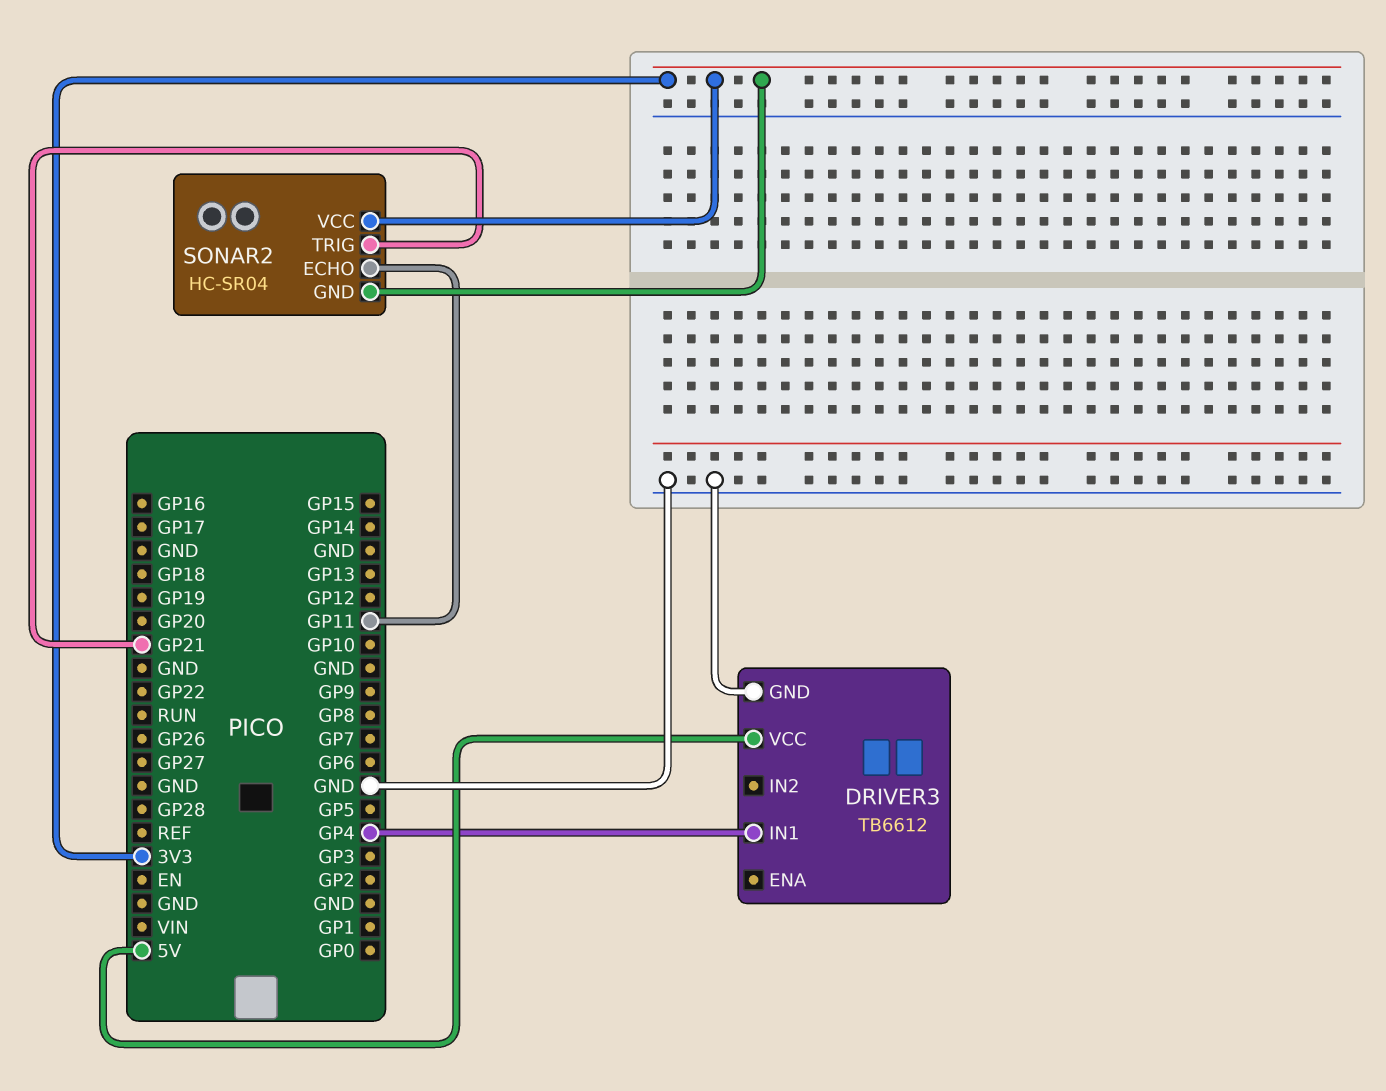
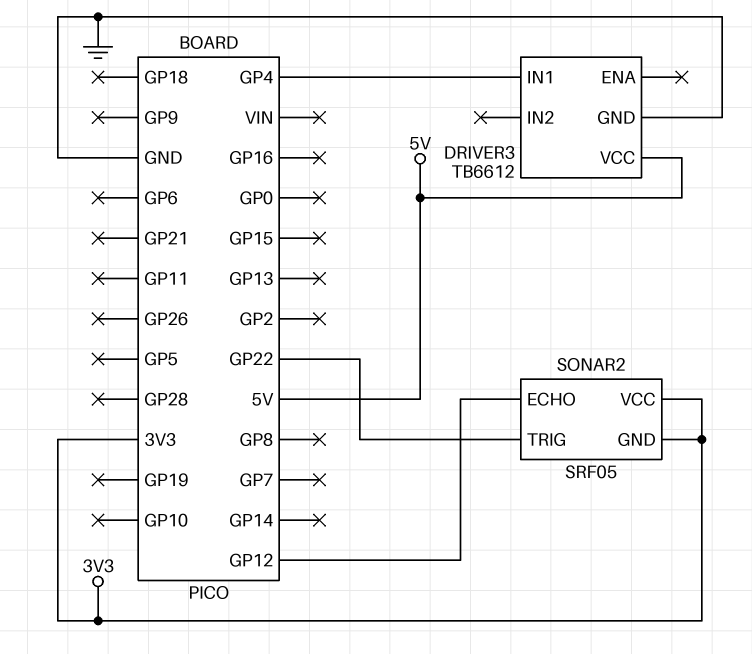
SONAR2: HC-SR04 -> SRF05
SONAR2 pin ECHO: GP11 -> GP12
SONAR2 pin TRIG: GP21 -> GP22

